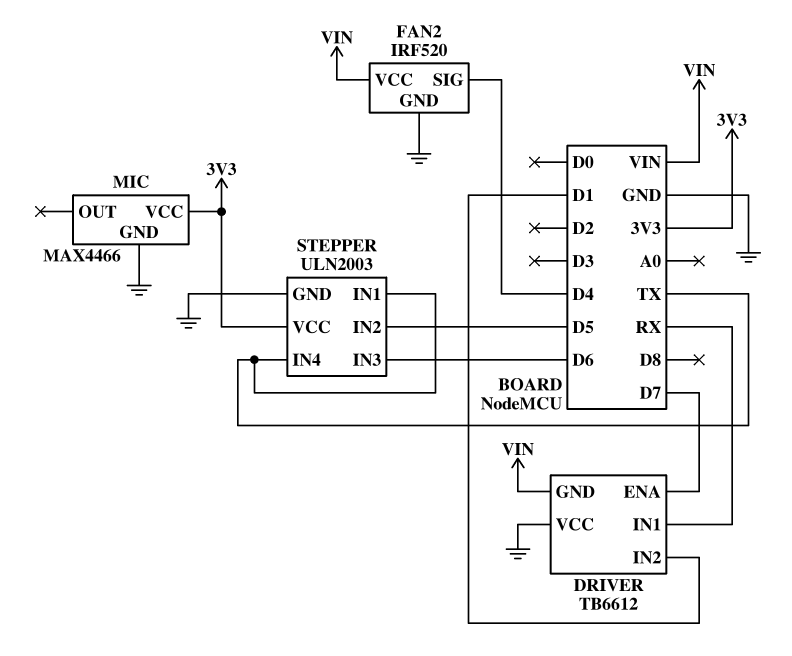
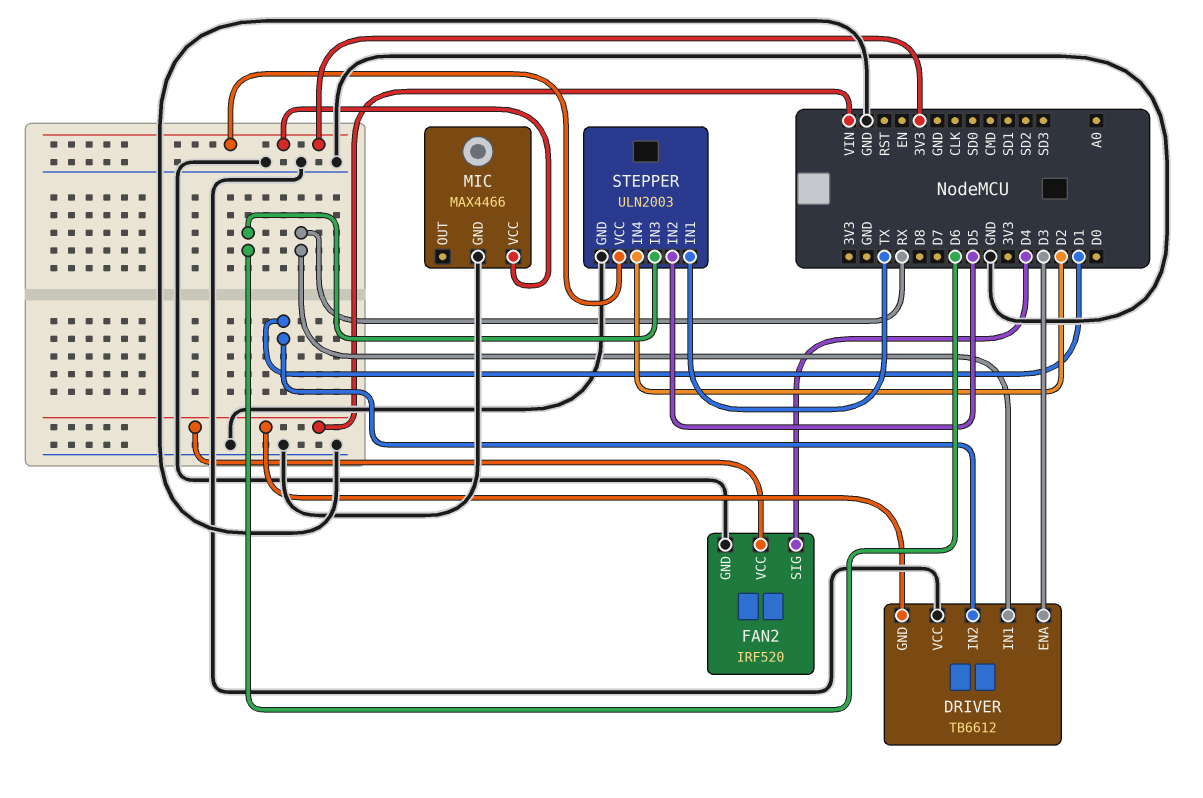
DRIVER pin ENA: D7 -> D3
STEPPER pin IN4: TX -> D2

